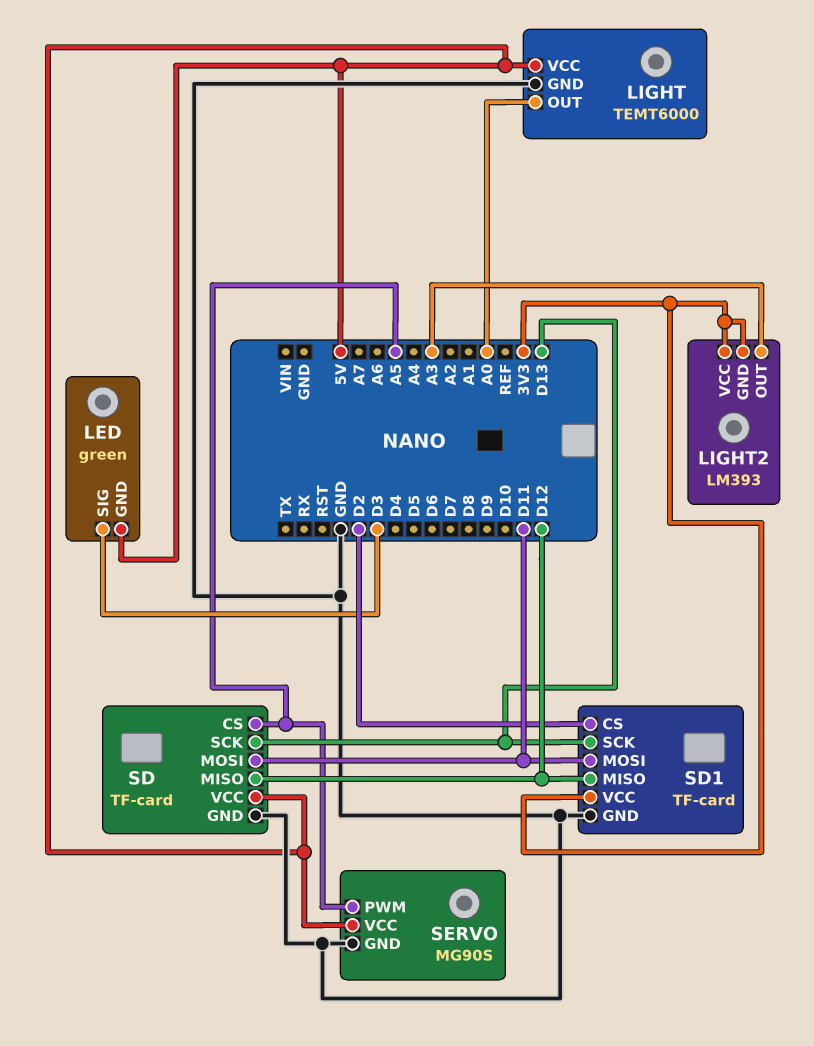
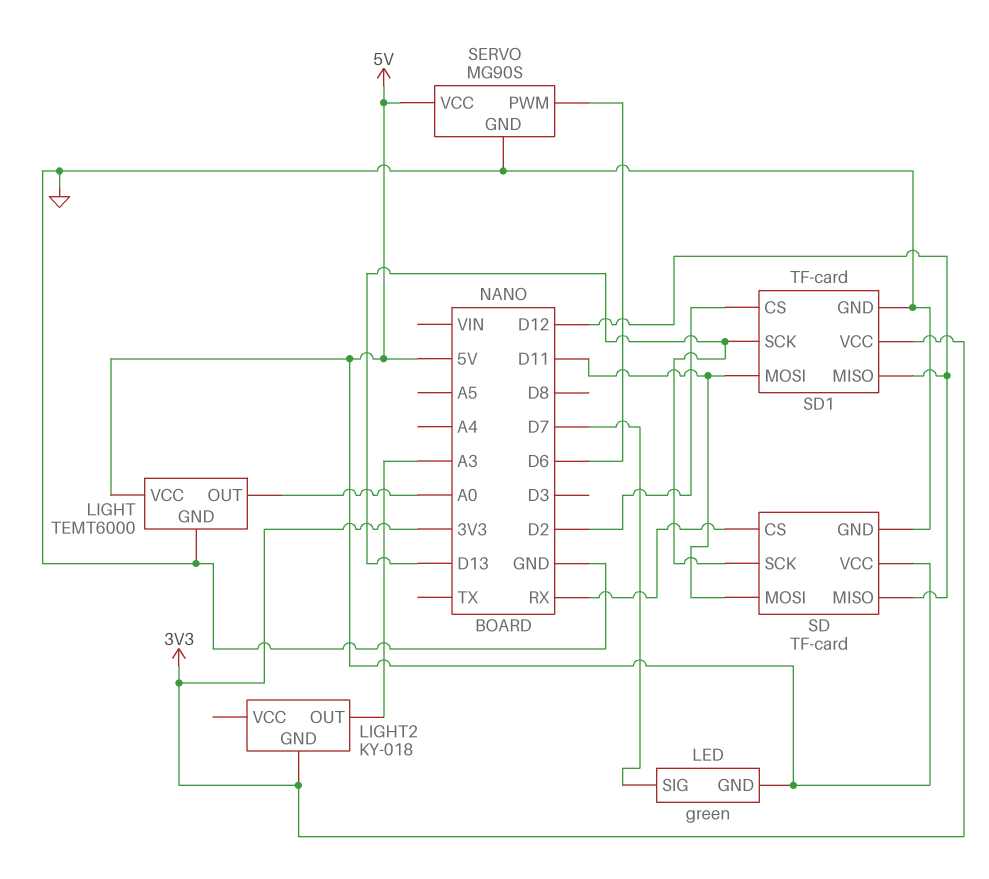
LED pin SIG: D3 -> D7
LIGHT2: LM393 -> KY-018
LIGHT2 pin VCC: 3V3 -> none
SD pin CS: A5 -> RX
SERVO pin PWM: A5 -> D6

